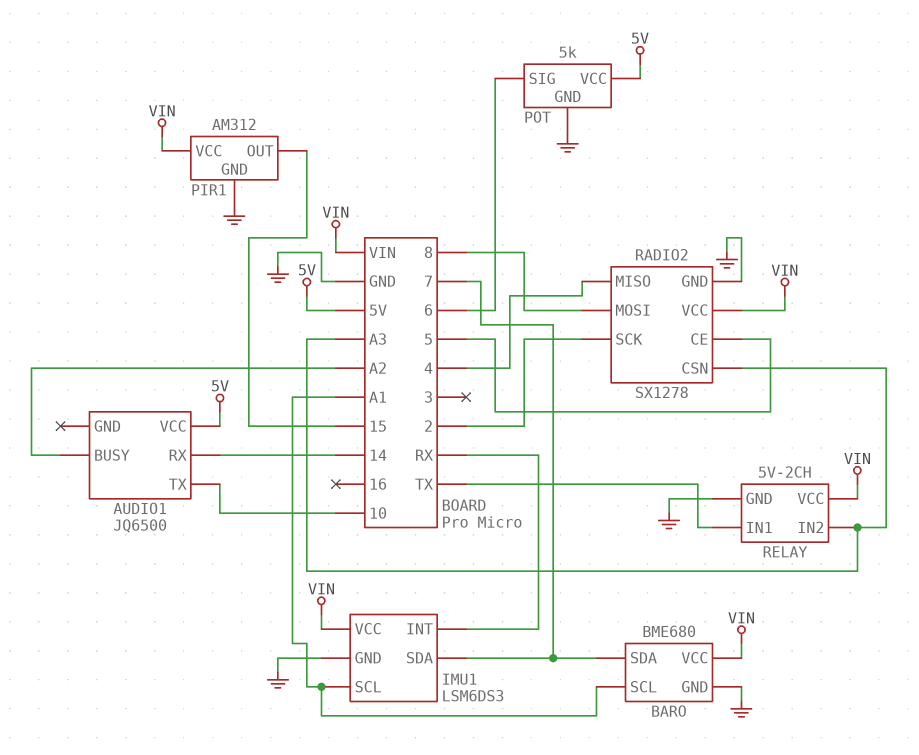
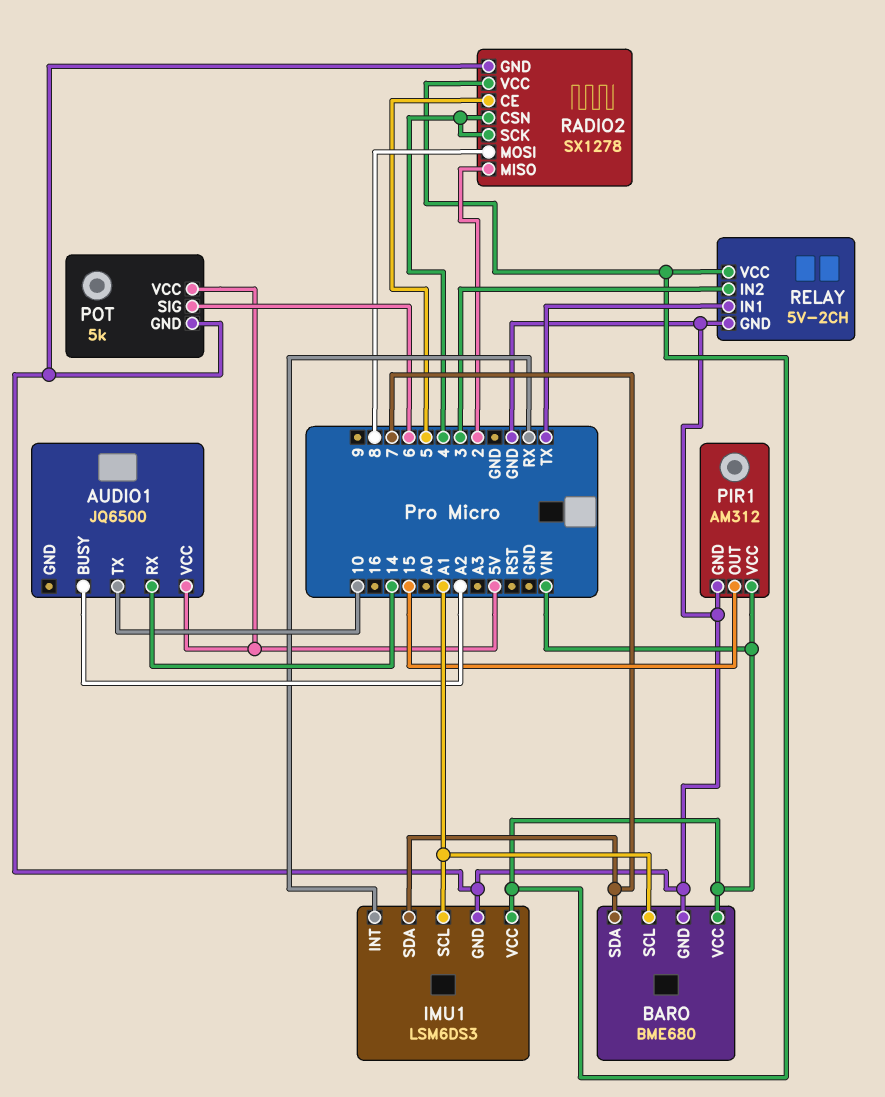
RADIO2 pin CSN: A3 -> 4
RADIO2 pin MISO: 4 -> 2
RADIO2 pin SCK: 2 -> 4
RELAY pin IN2: A3 -> 3

